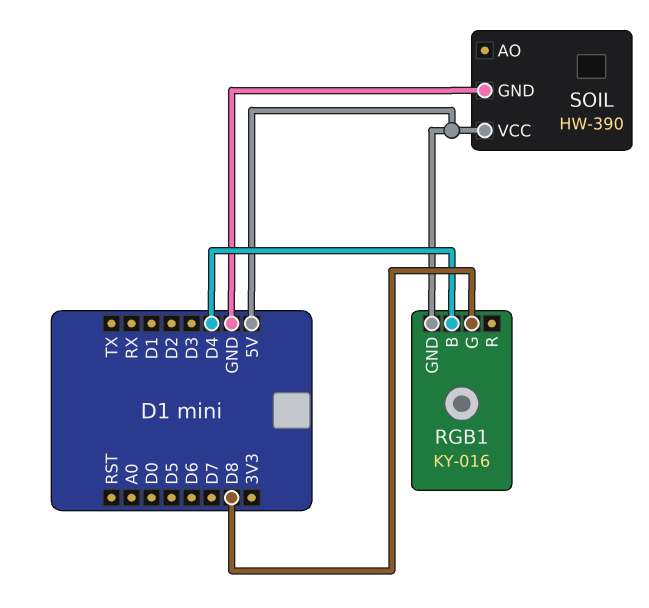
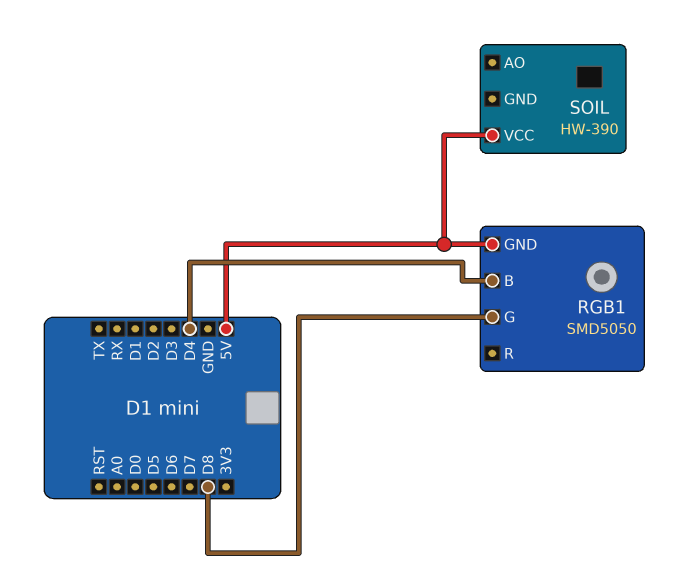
RGB1: KY-016 -> SMD5050
SOIL pin GND: GND -> none

